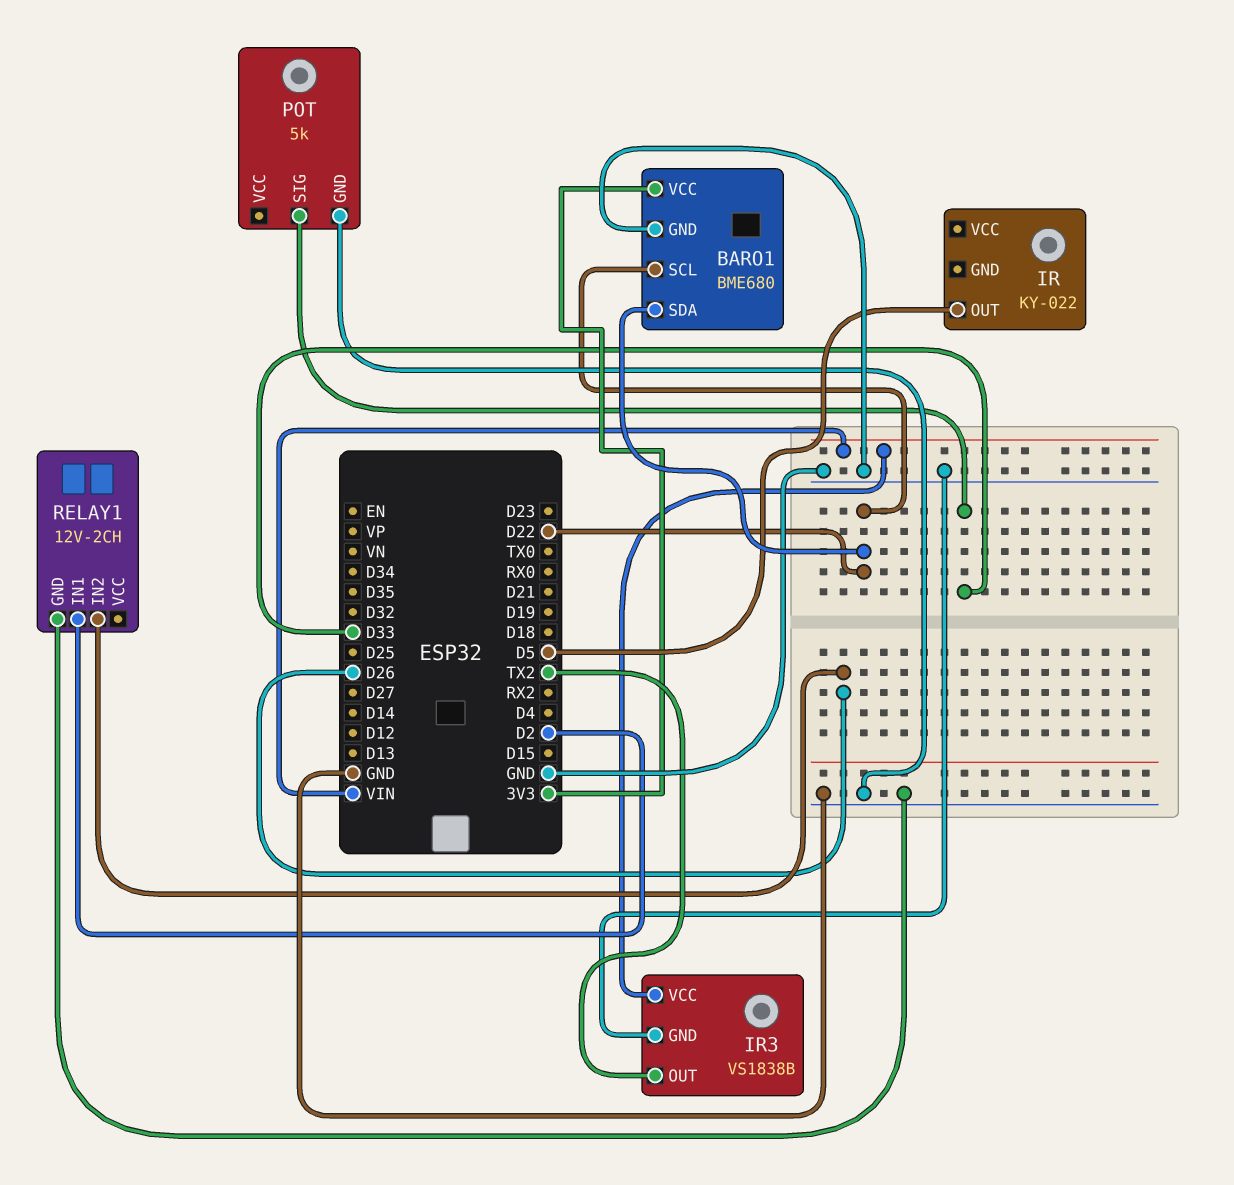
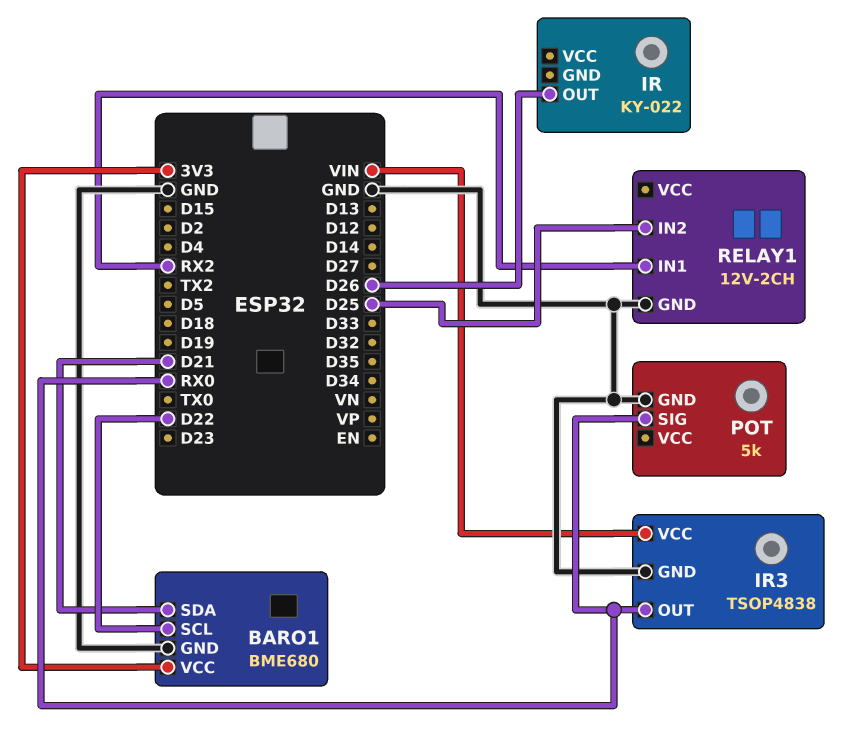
BARO1 pin SDA: D22 -> D21
IR pin OUT: D5 -> D26
IR3: VS1838B -> TSOP4838
IR3 pin OUT: TX2 -> RX0
POT pin SIG: D33 -> RX0
RELAY1 pin IN1: D2 -> RX2
RELAY1 pin IN2: D26 -> D25

